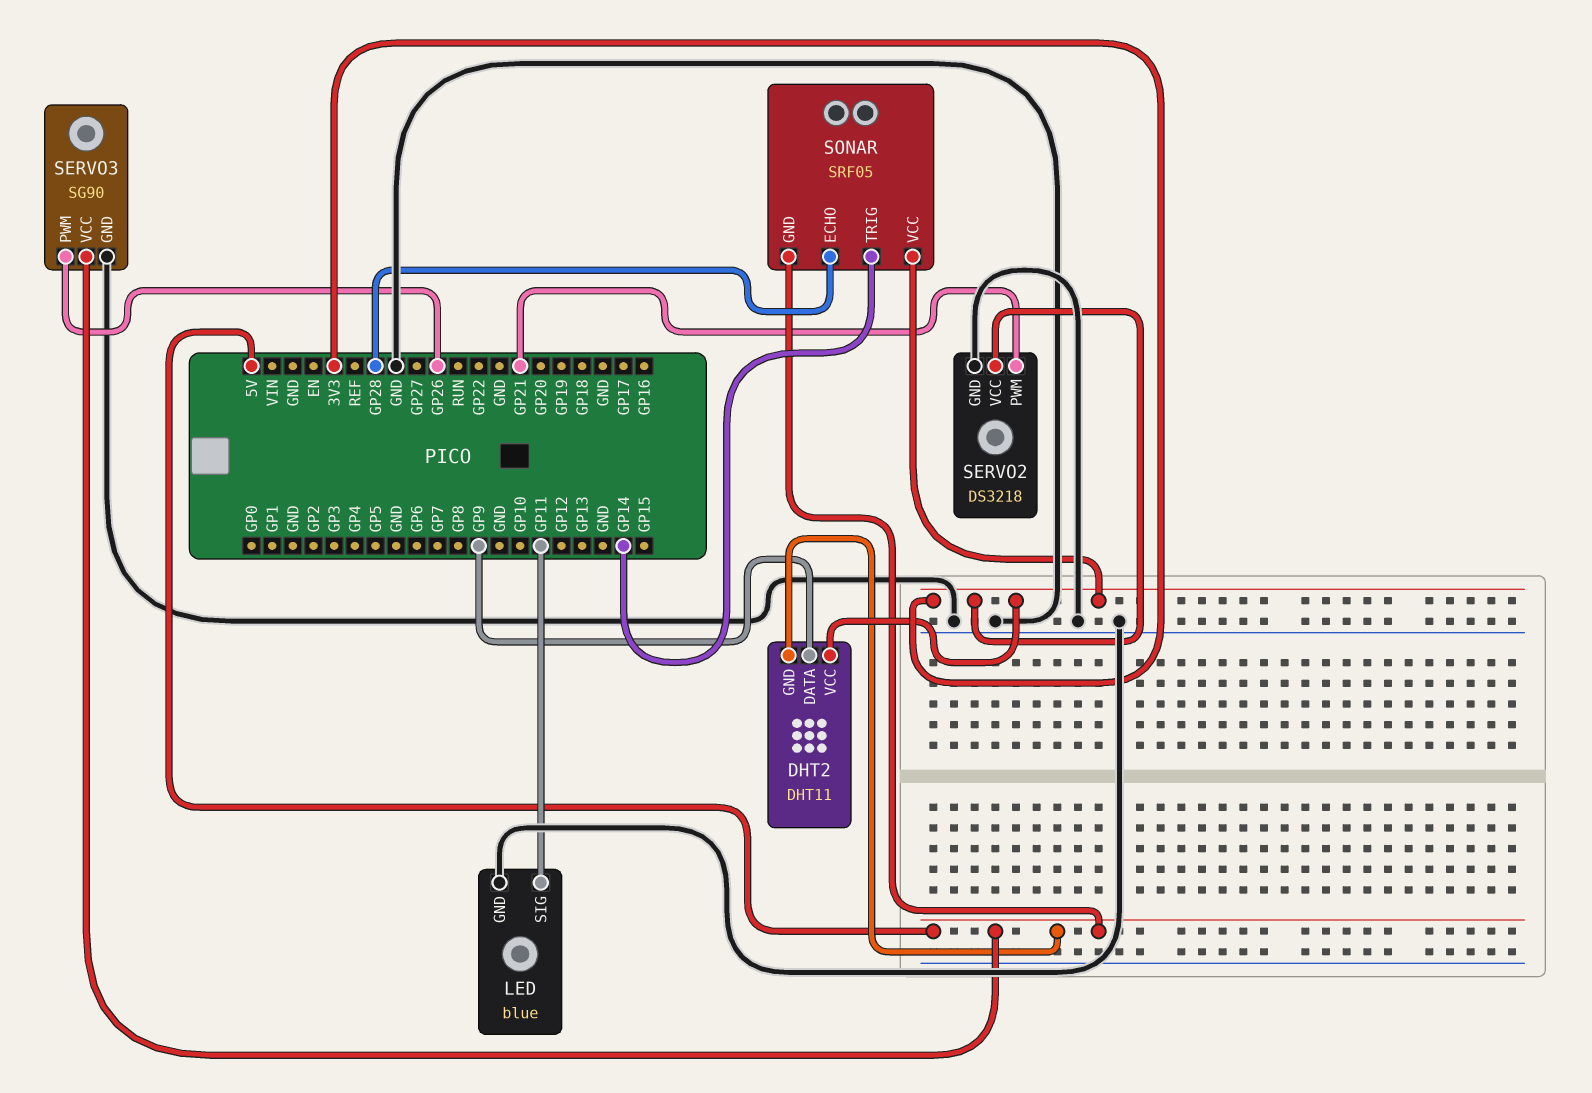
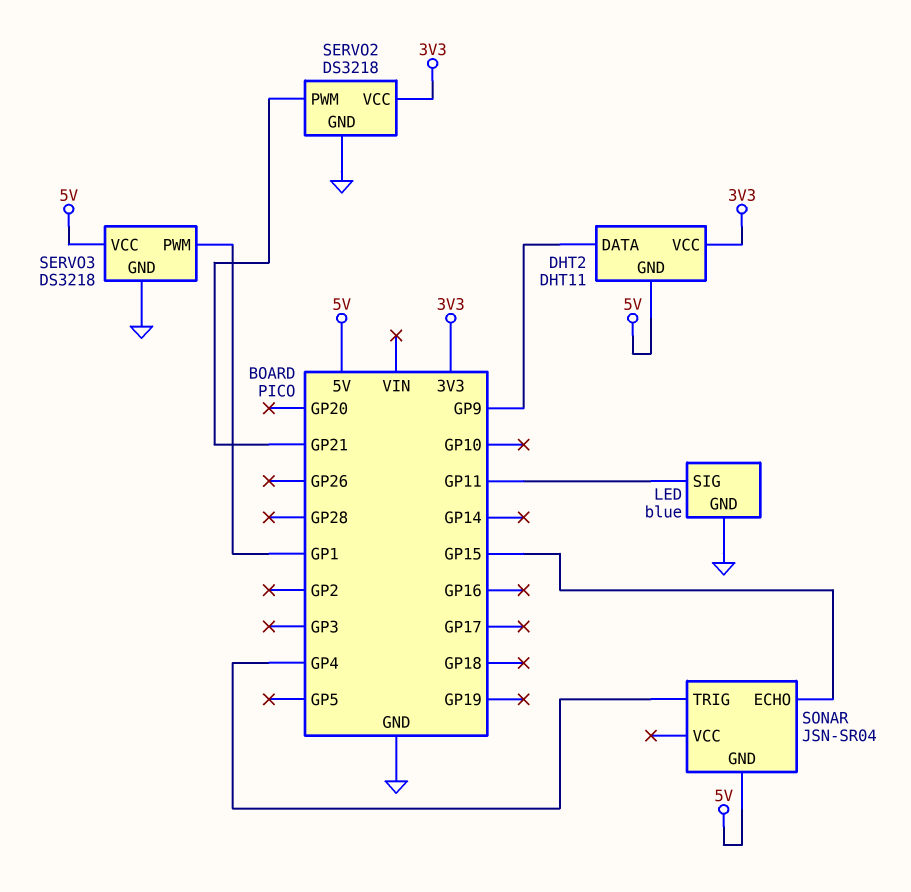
SERVO3: SG90 -> DS3218
SERVO3 pin PWM: GP26 -> GP1
SONAR: SRF05 -> JSN-SR04
SONAR pin ECHO: GP28 -> GP15
SONAR pin TRIG: GP14 -> GP4
SONAR pin VCC: 3V3 -> none

